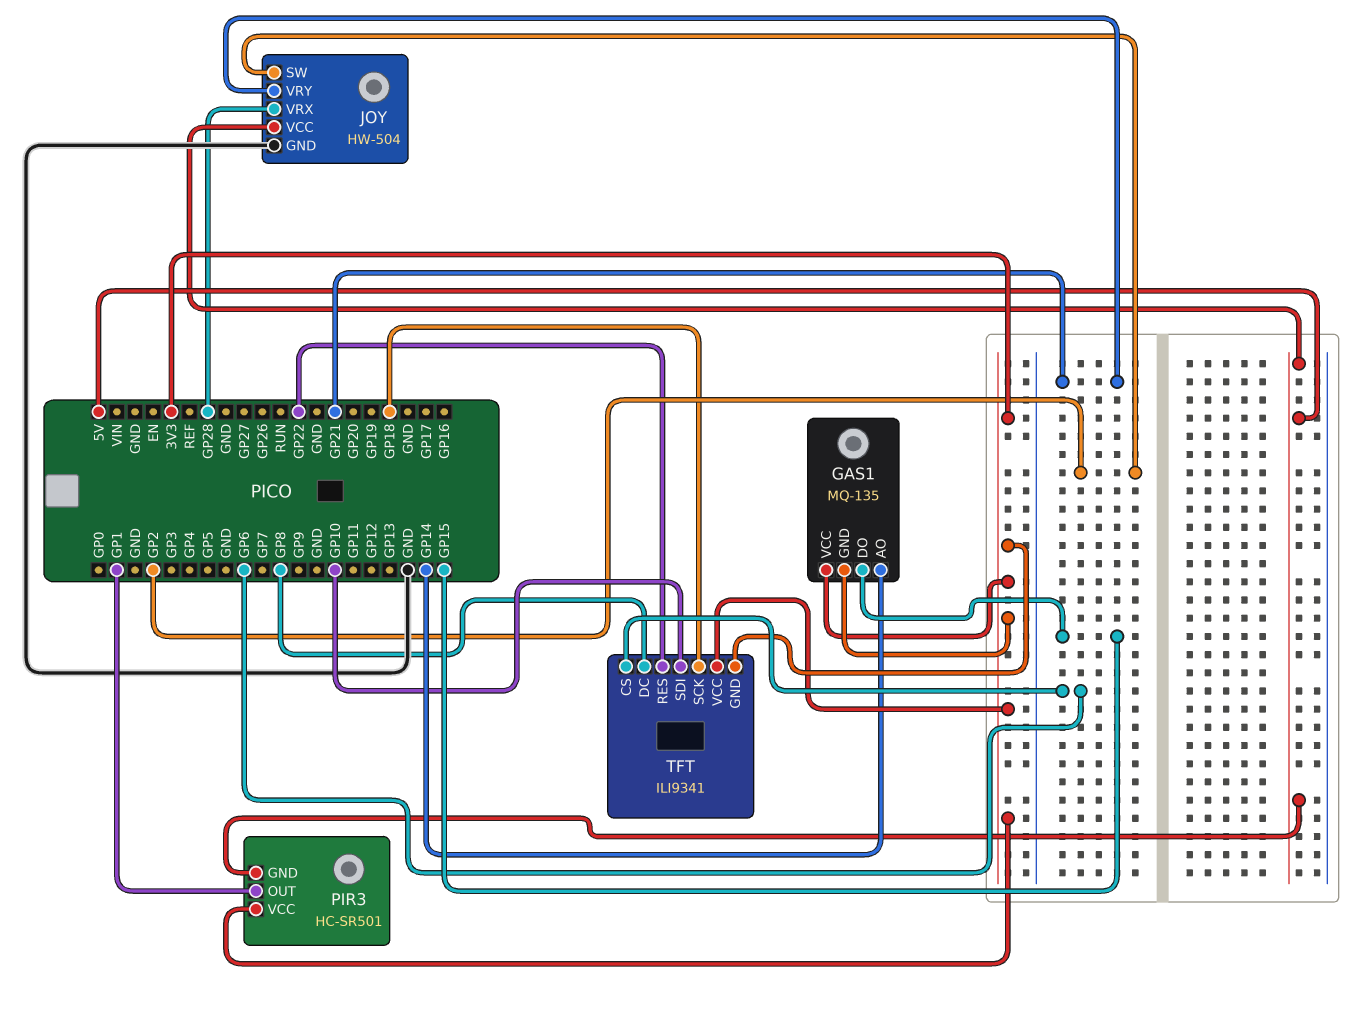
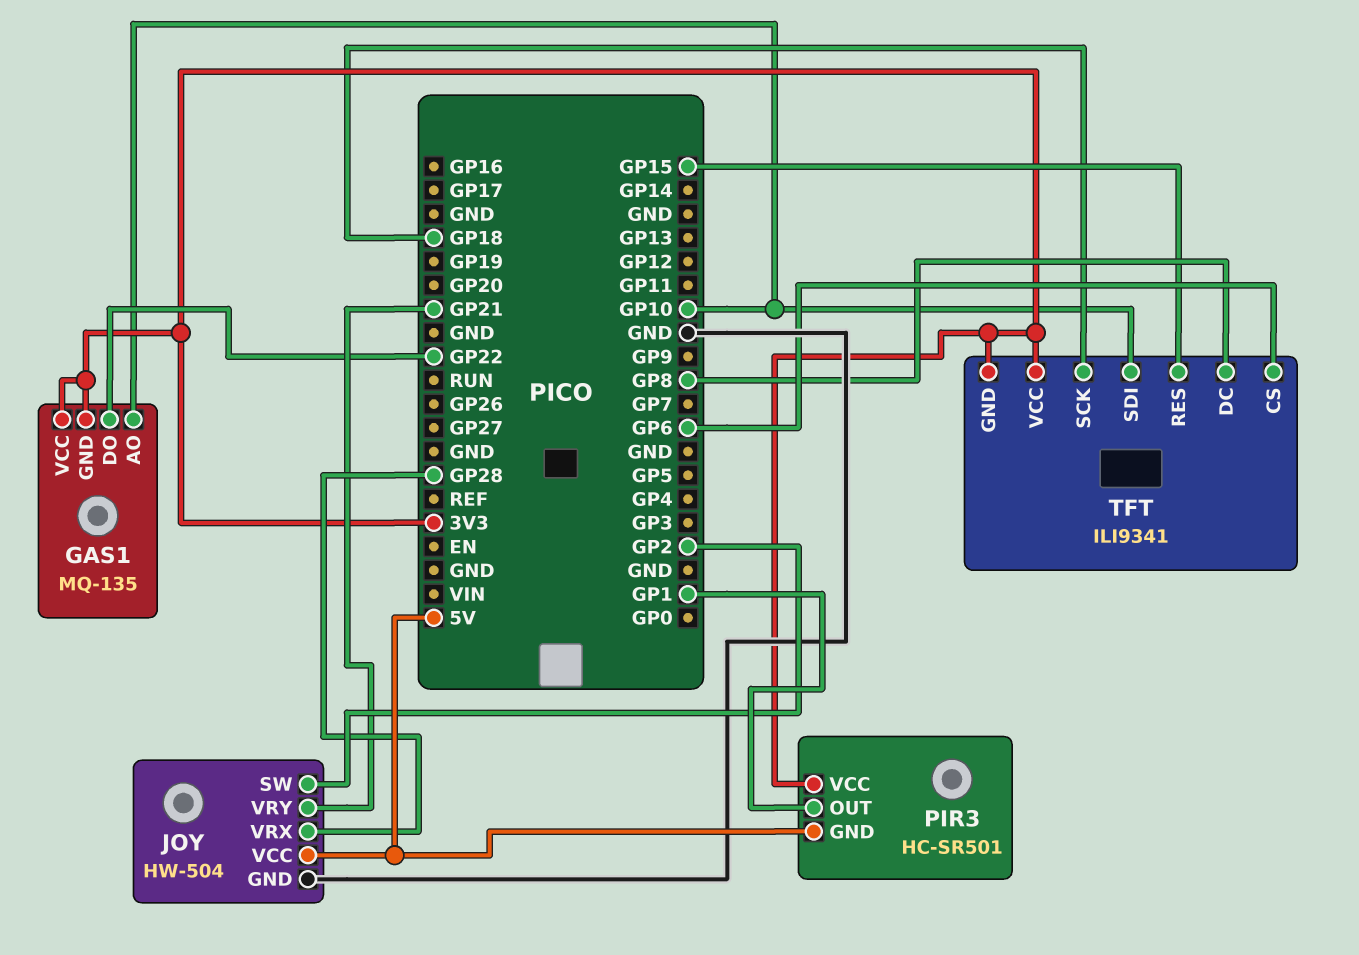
GAS1 pin AO: GP14 -> GP10
GAS1 pin DO: GP15 -> GP22
TFT pin RES: GP22 -> GP15

